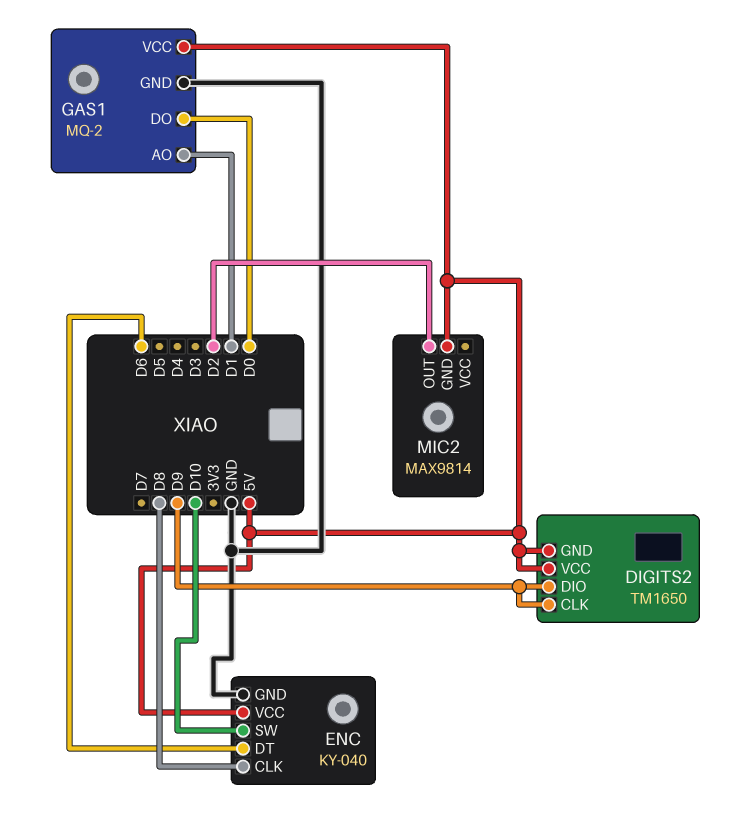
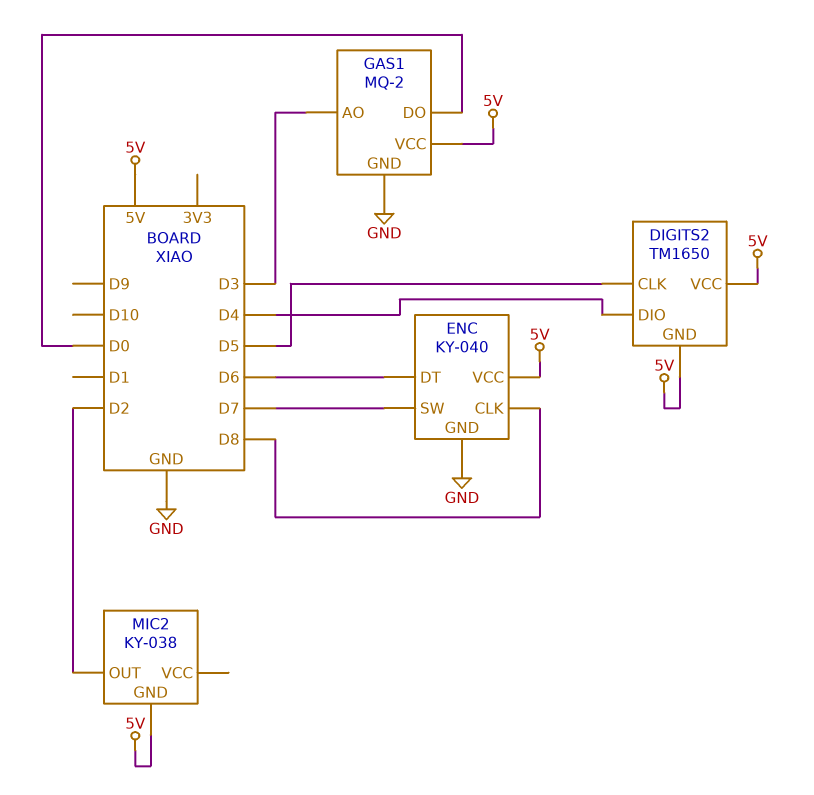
DIGITS2 pin CLK: D9 -> D5
DIGITS2 pin DIO: D9 -> D4
ENC pin SW: D10 -> D7
GAS1 pin AO: D1 -> D3
MIC2: MAX9814 -> KY-038

